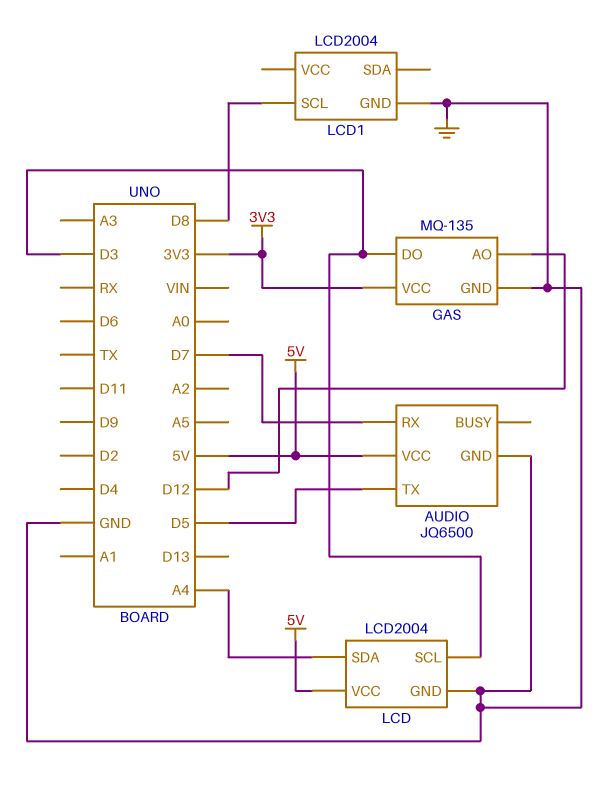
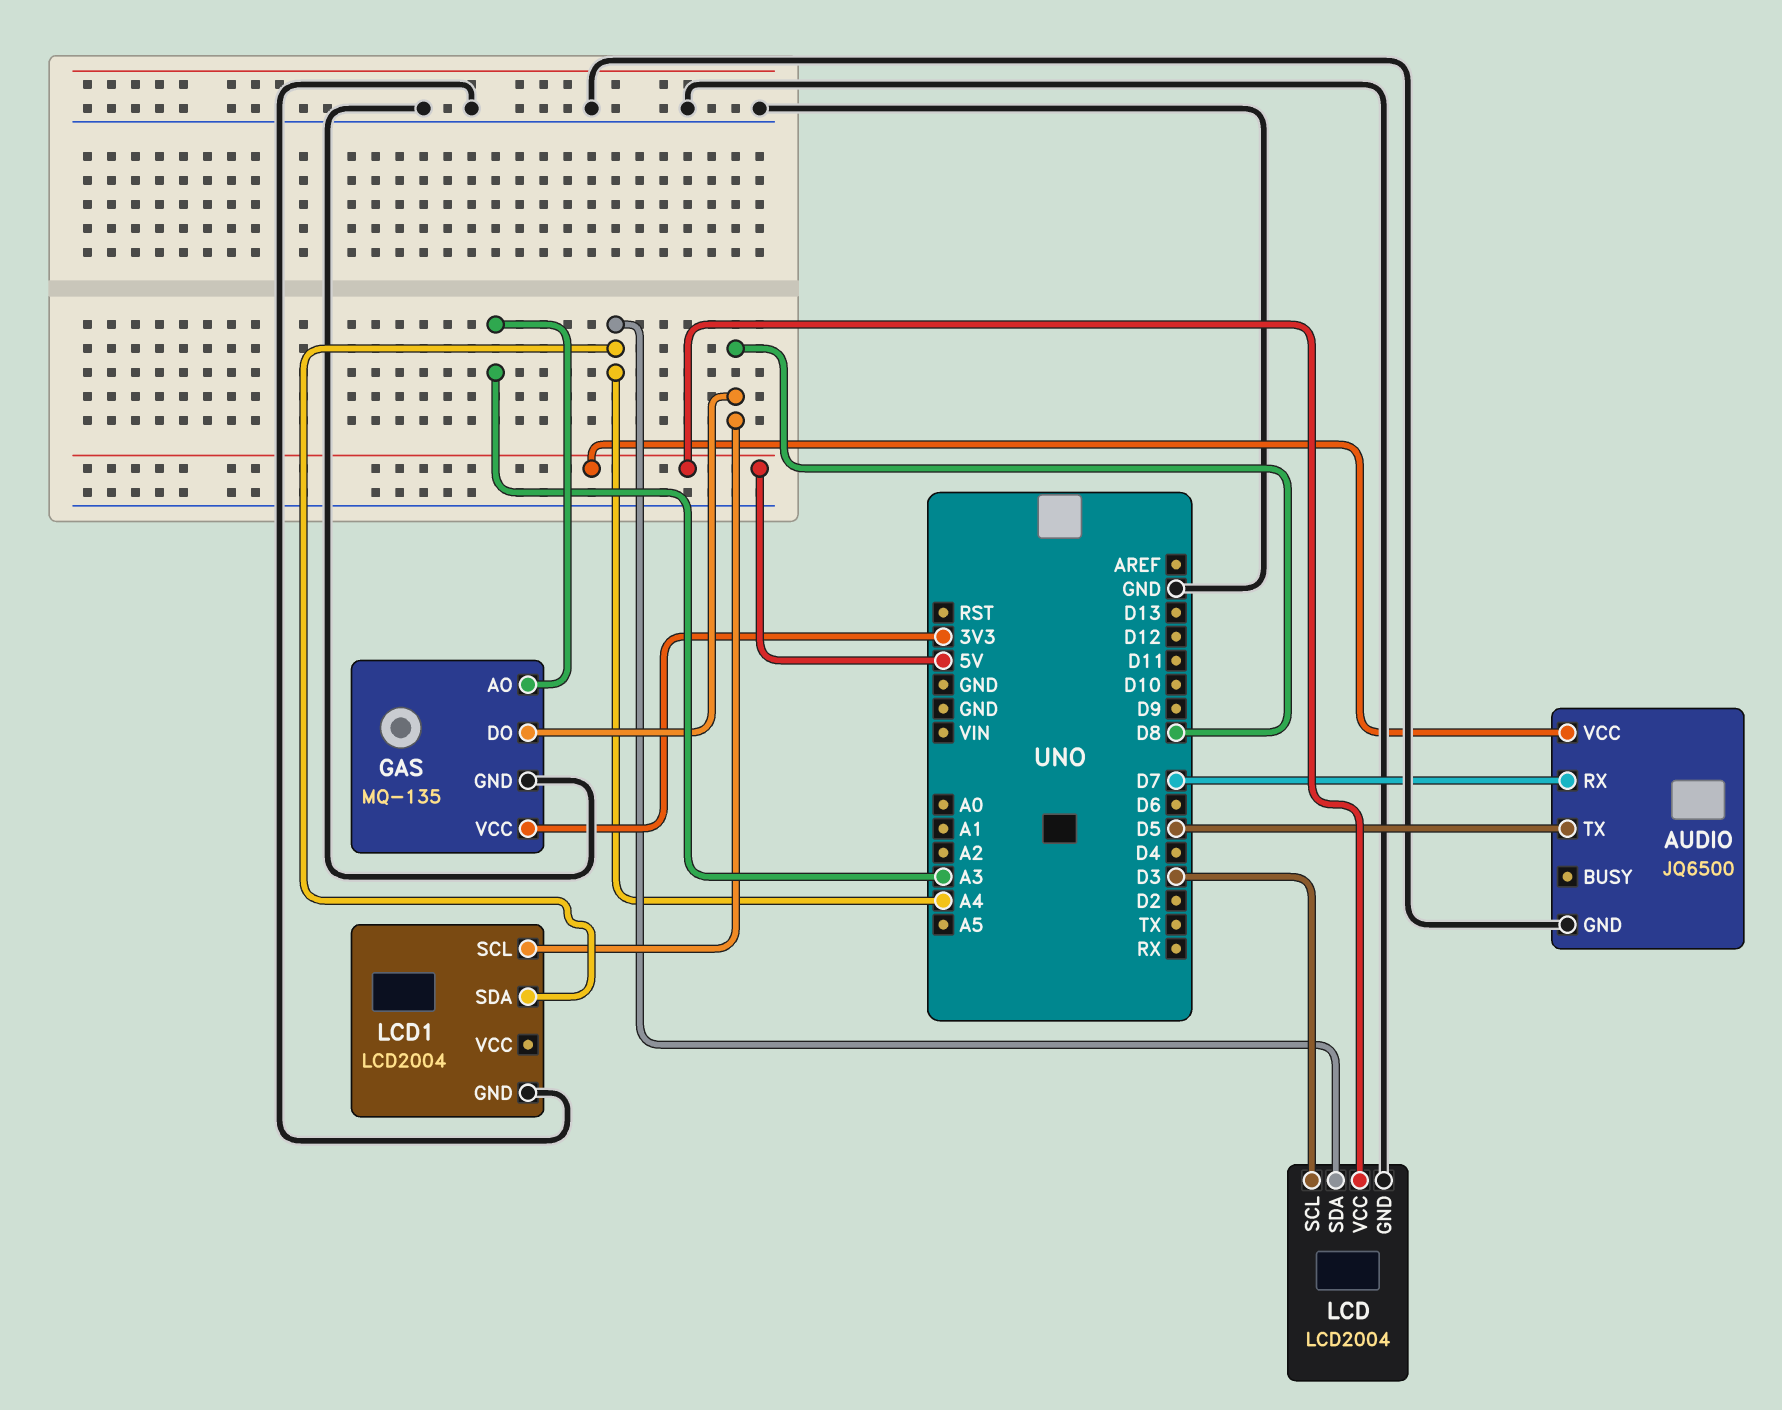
GAS pin AO: D12 -> A3
GAS pin DO: D3 -> D8
LCD1 pin SDA: none -> A4

